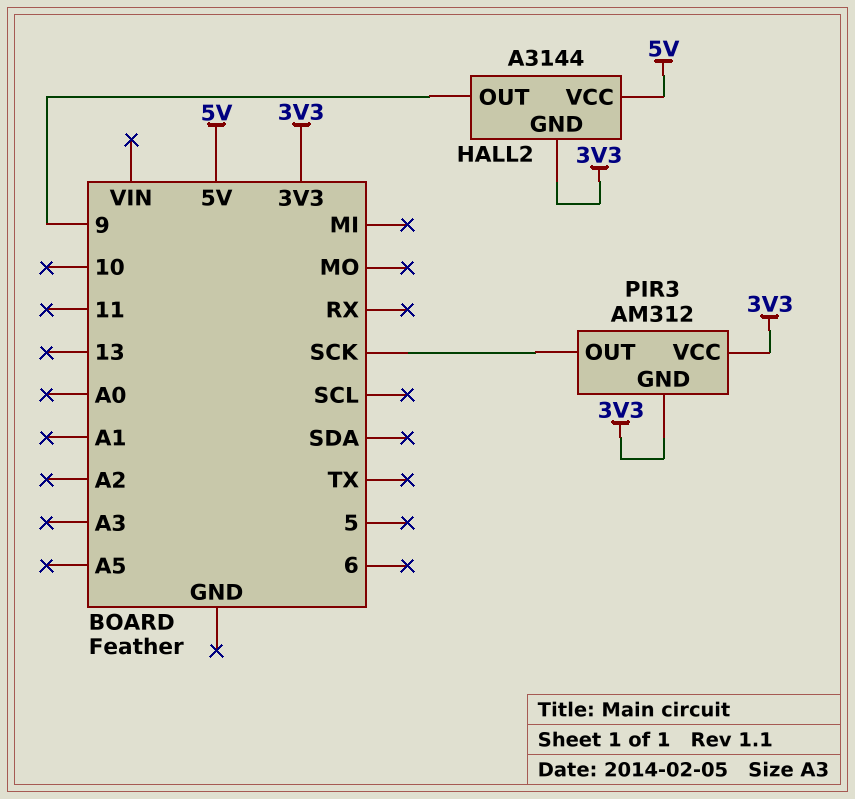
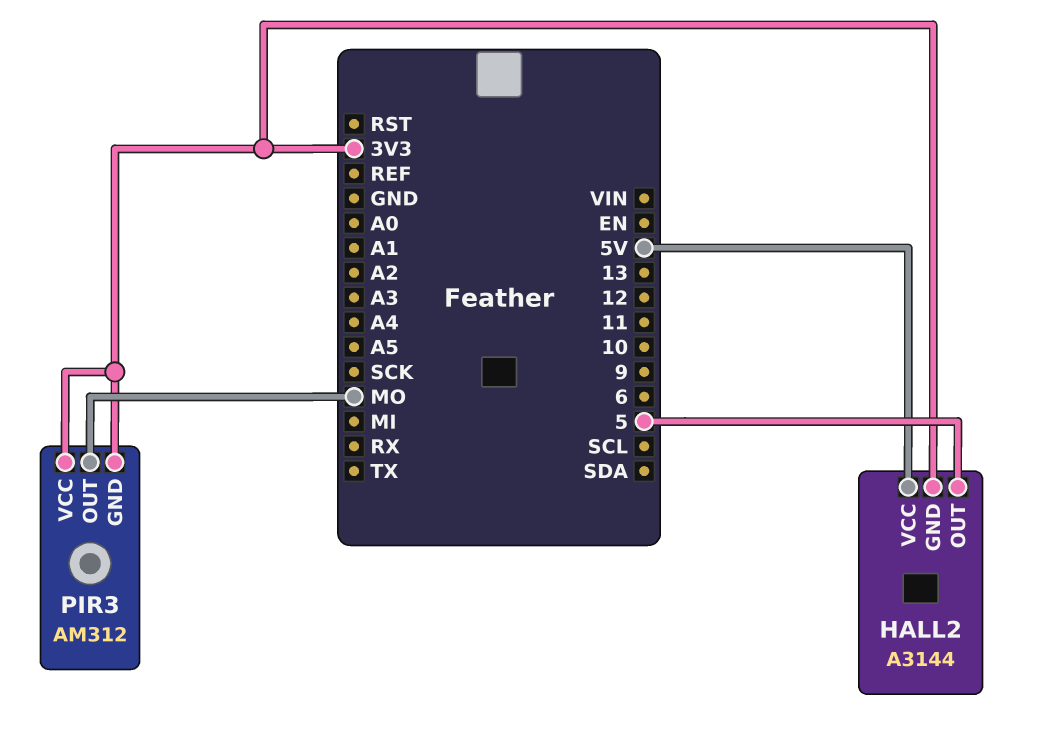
HALL2 pin OUT: 9 -> 5
PIR3 pin OUT: SCK -> MO

